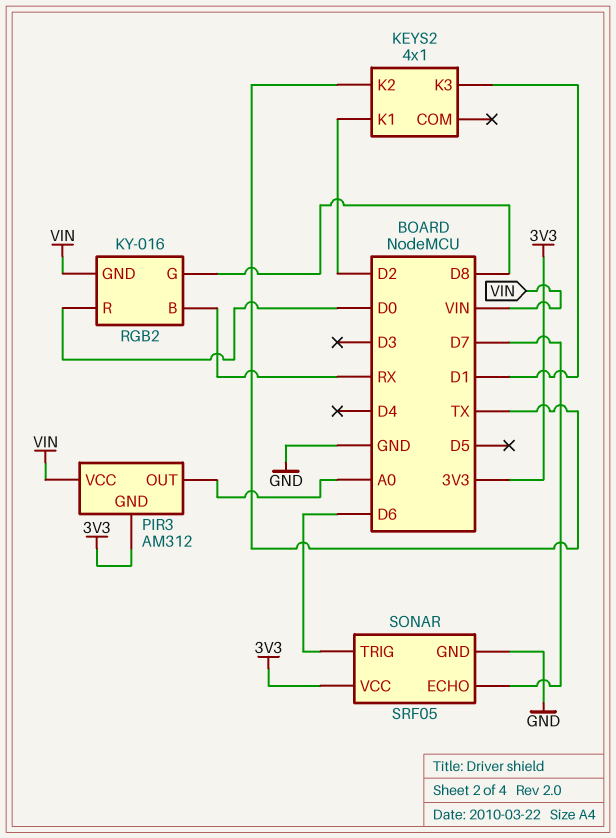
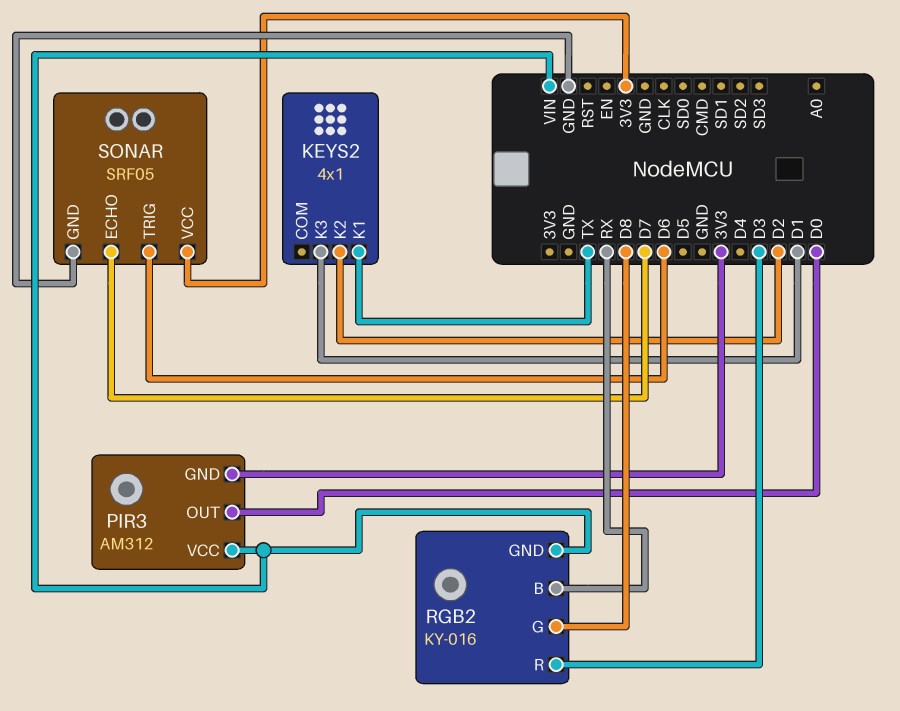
KEYS2 pin K1: D2 -> TX
KEYS2 pin K2: TX -> D2
PIR3 pin OUT: A0 -> D0
RGB2 pin R: D0 -> D3

